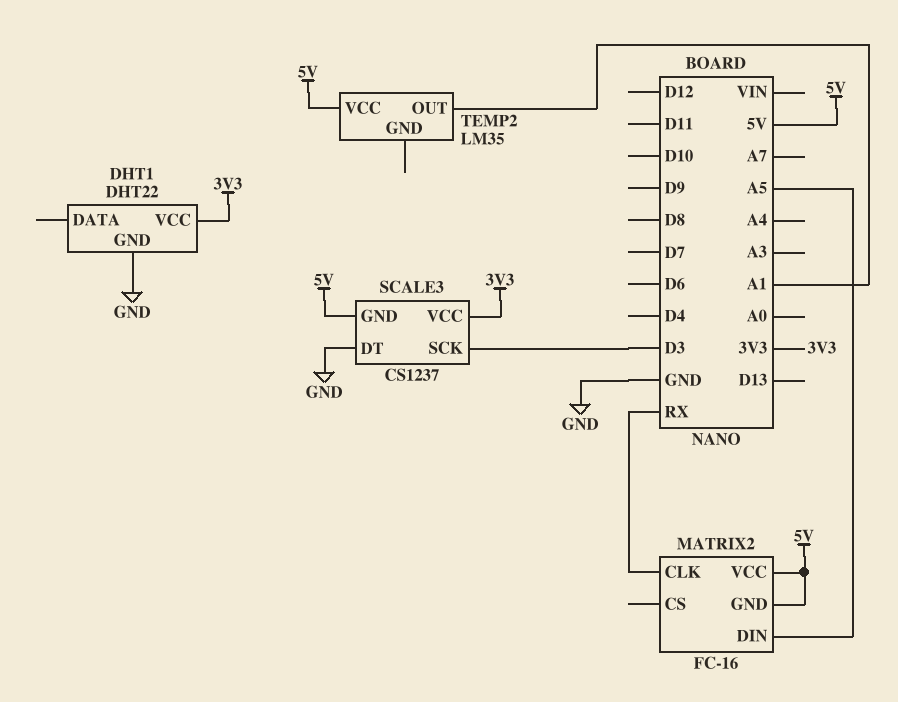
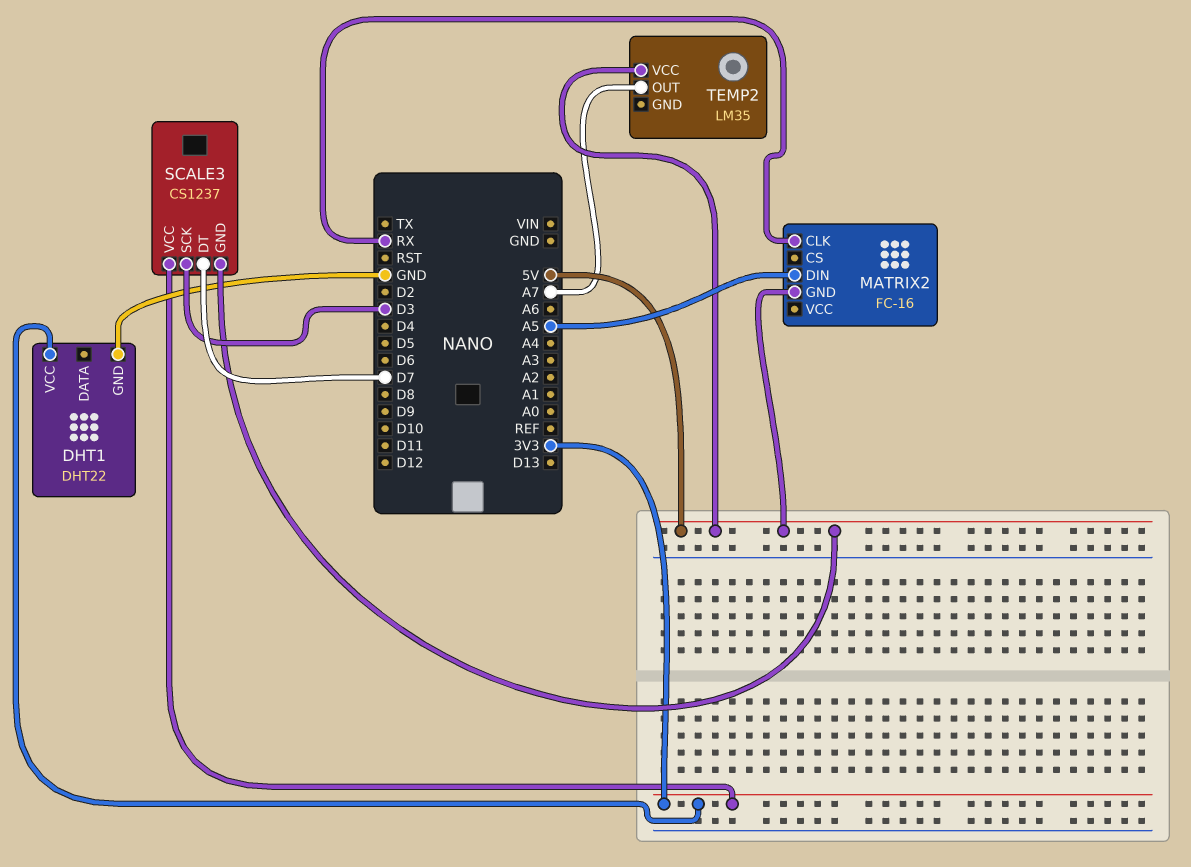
MATRIX2 pin VCC: 5V -> none
SCALE3 pin DT: GND -> D7
TEMP2 pin OUT: A1 -> A7

